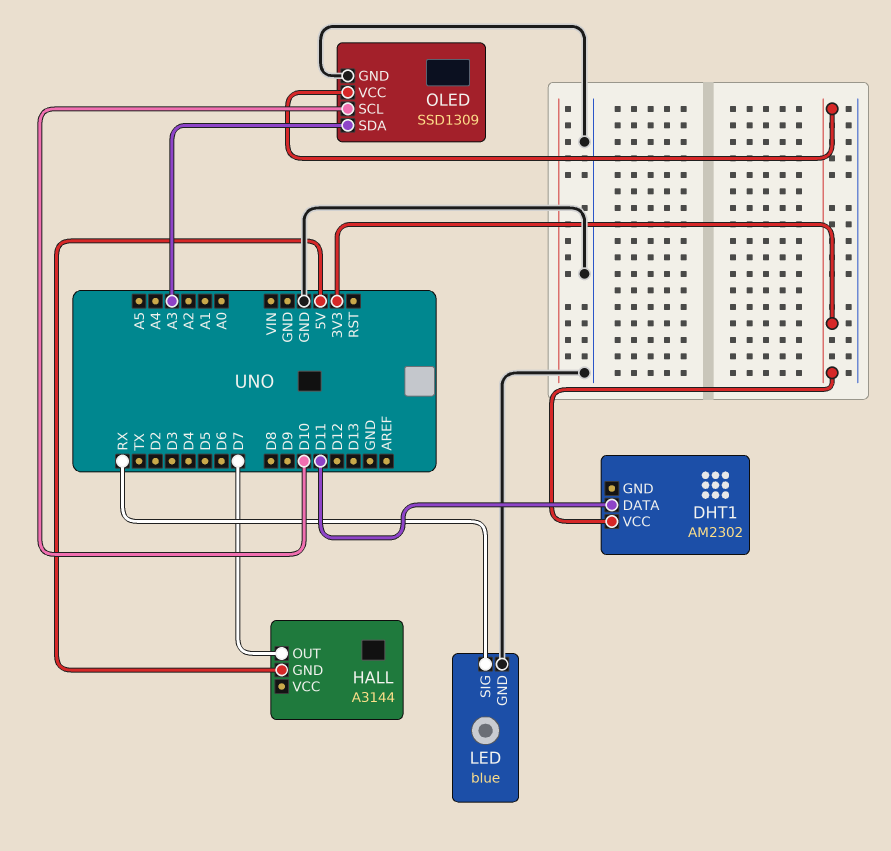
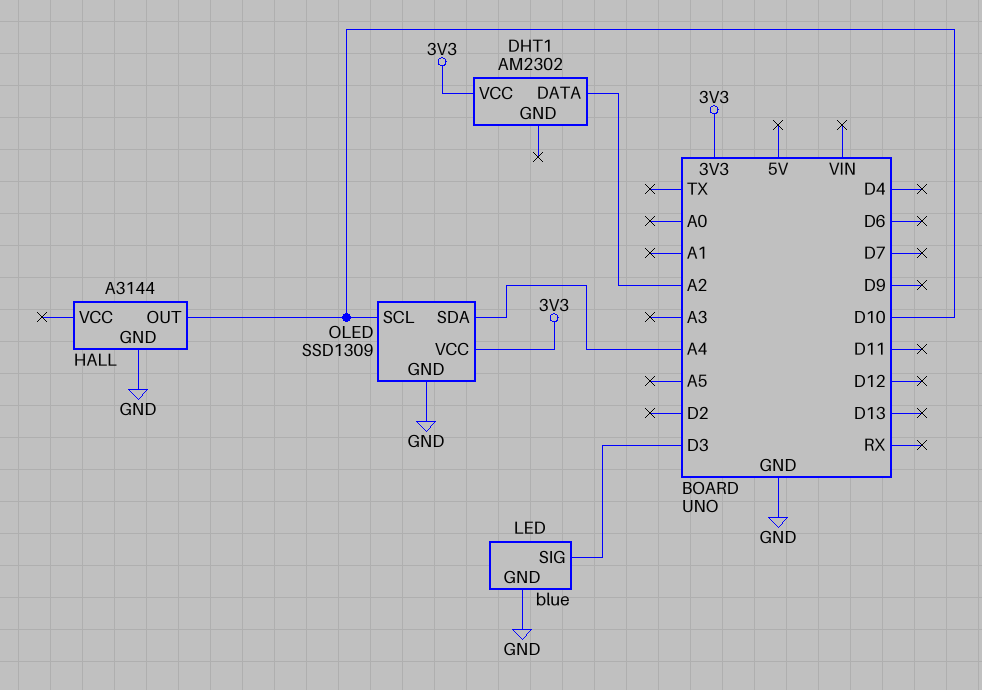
DHT1 pin DATA: D11 -> A2
HALL pin GND: 5V -> GND
HALL pin OUT: D7 -> D10
LED pin SIG: RX -> D3
OLED pin SDA: A3 -> A4

